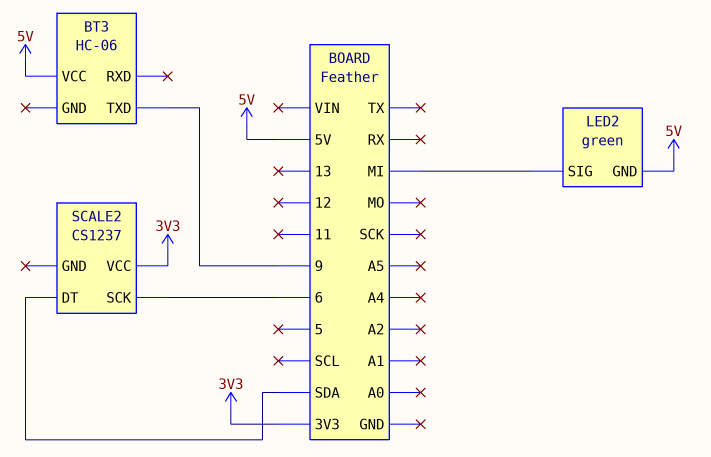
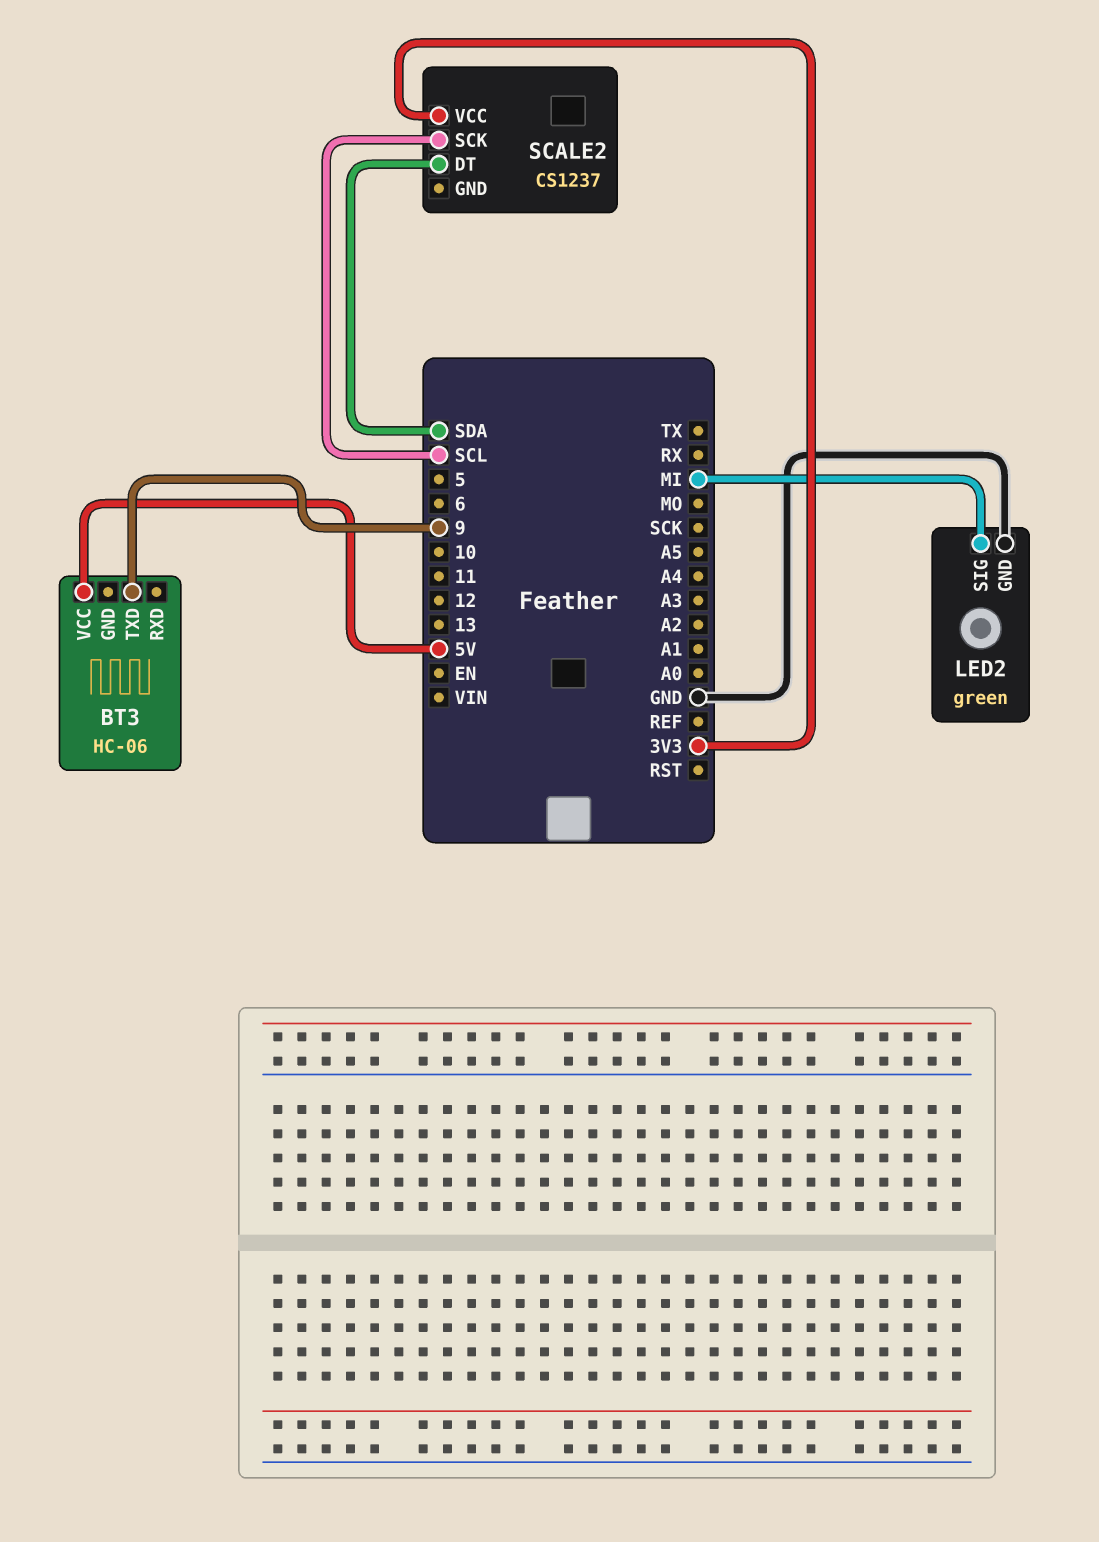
LED2 pin GND: 5V -> GND
SCALE2 pin SCK: 6 -> SCL

